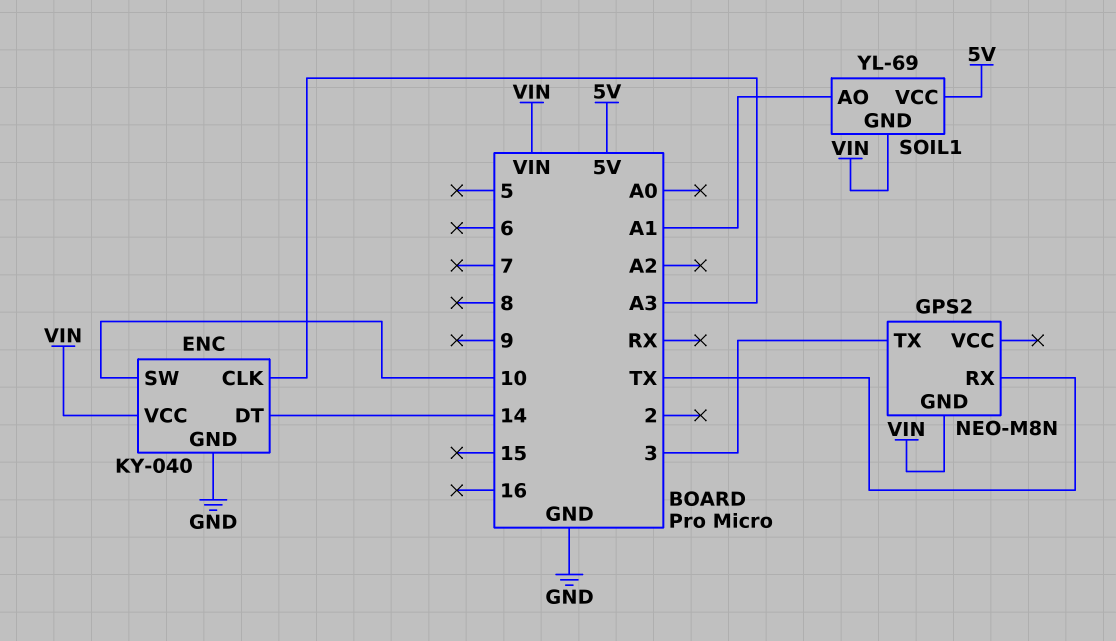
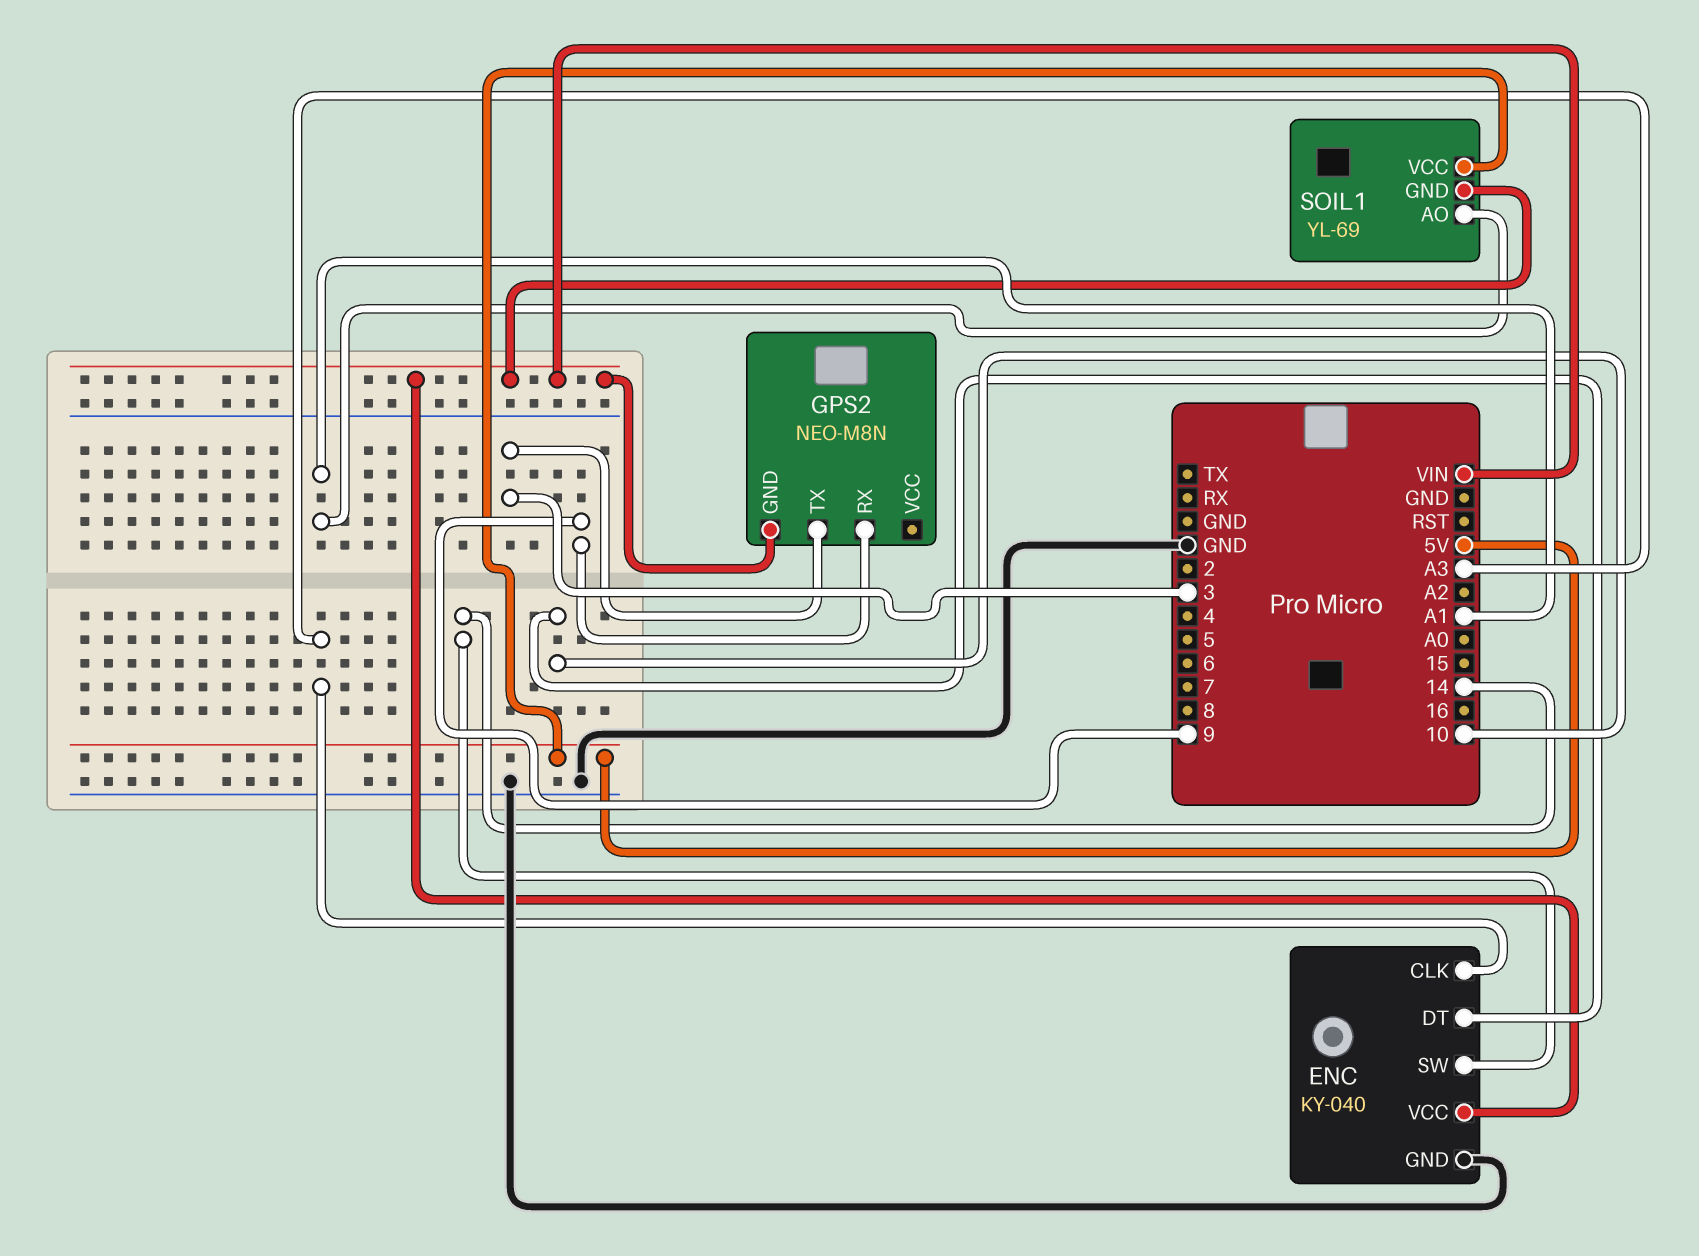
ENC pin DT: 14 -> 10
ENC pin SW: 10 -> 14
GPS2 pin RX: TX -> 9

